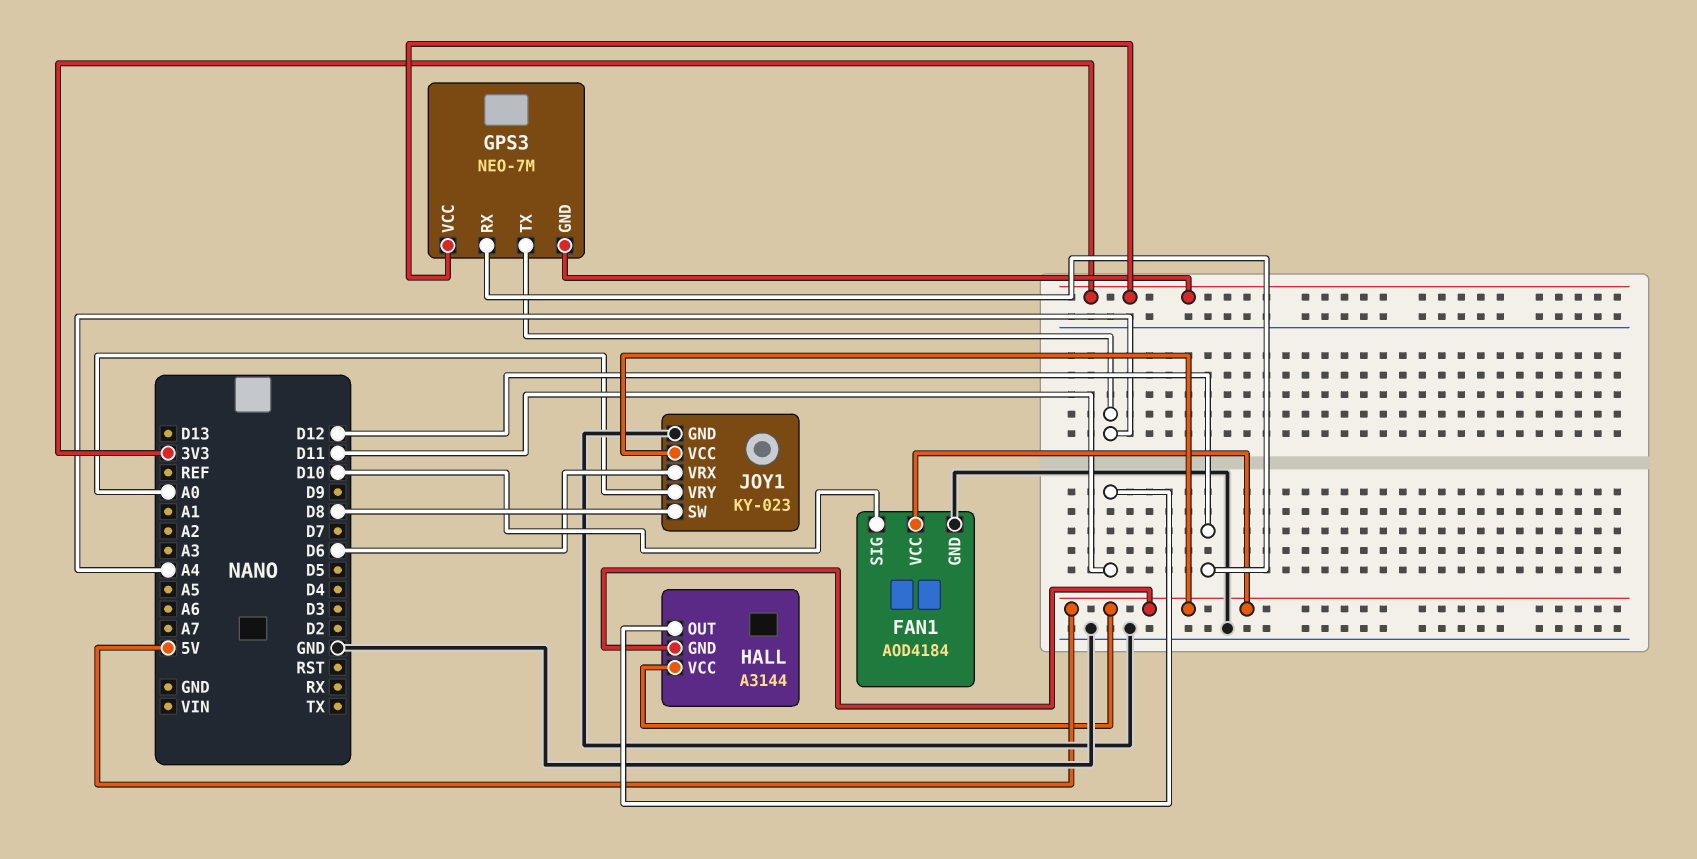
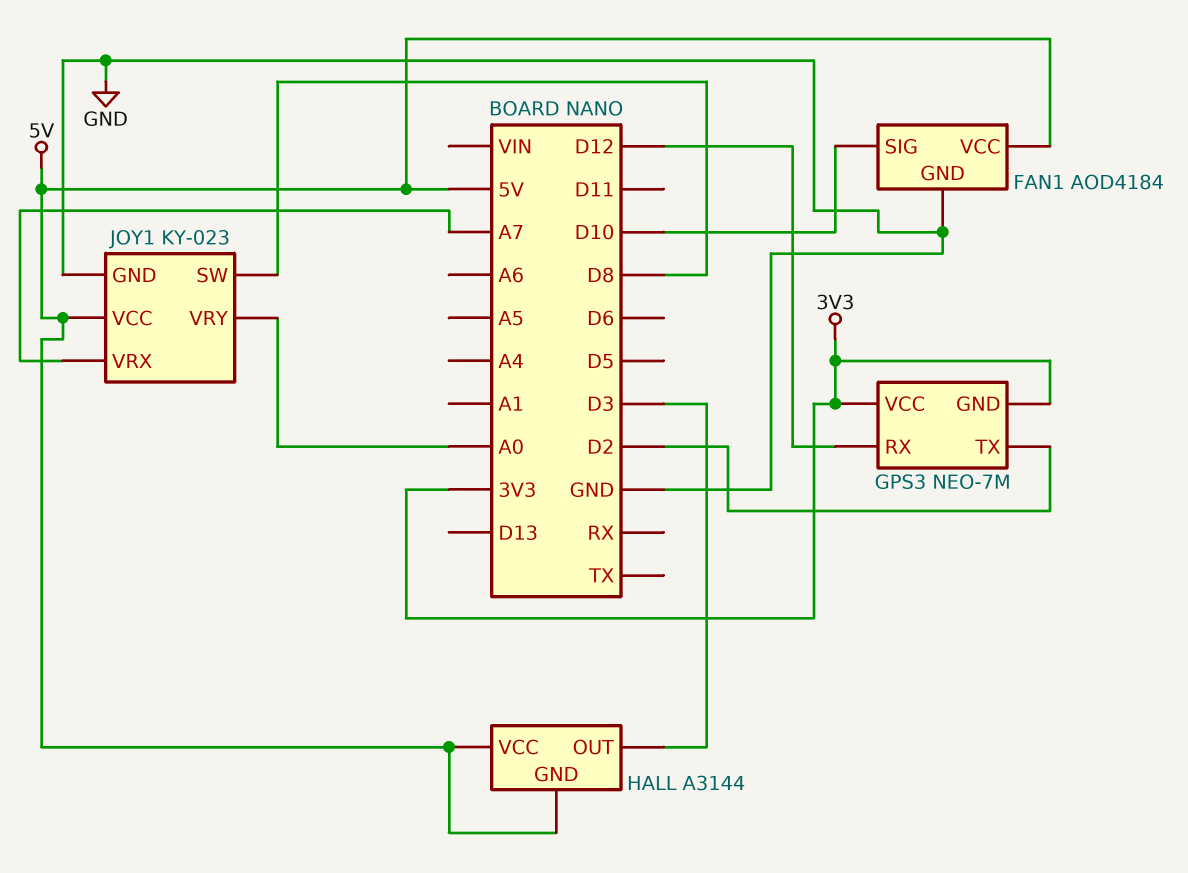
GPS3 pin TX: A4 -> D2
HALL pin OUT: D11 -> D3
JOY1 pin VRX: D6 -> A7

